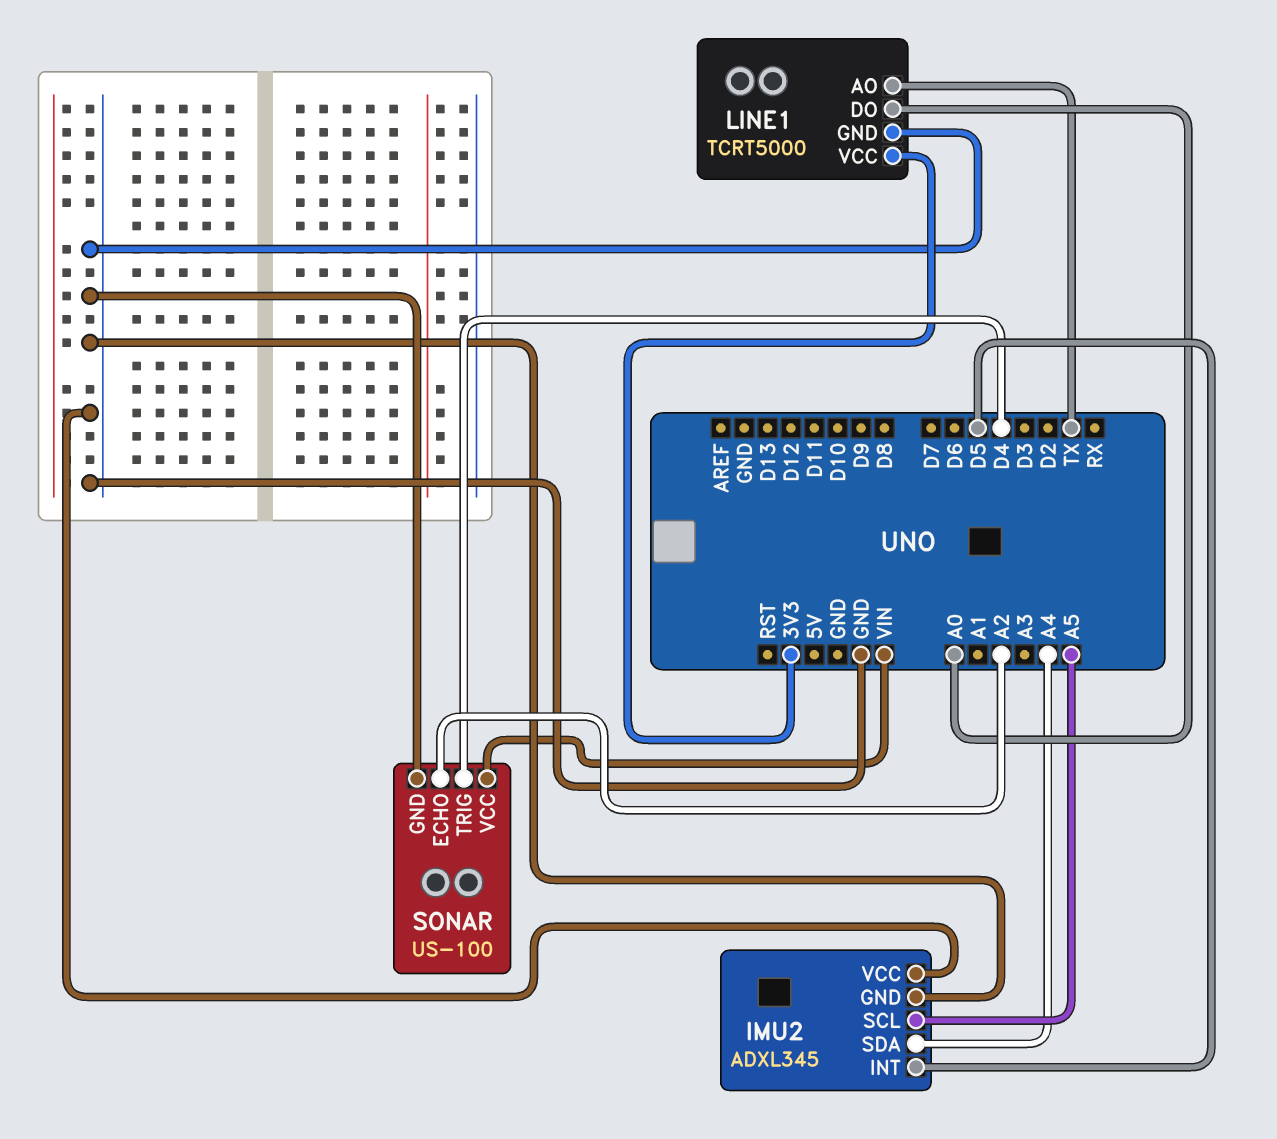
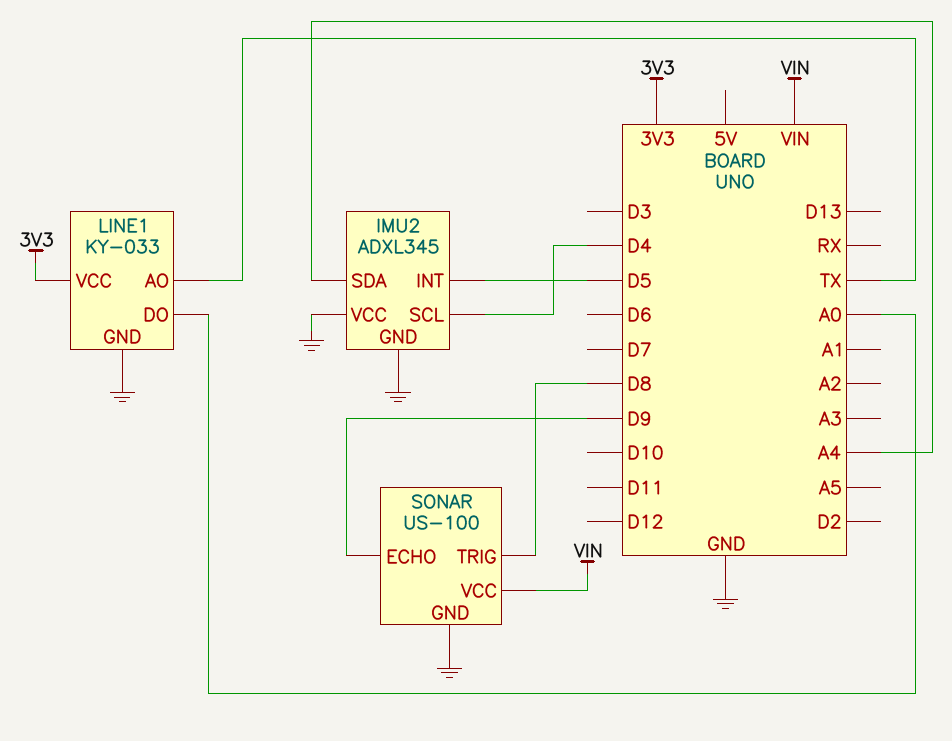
IMU2 pin SCL: A5 -> D4
LINE1: TCRT5000 -> KY-033
SONAR pin ECHO: A2 -> D9
SONAR pin TRIG: D4 -> D8

